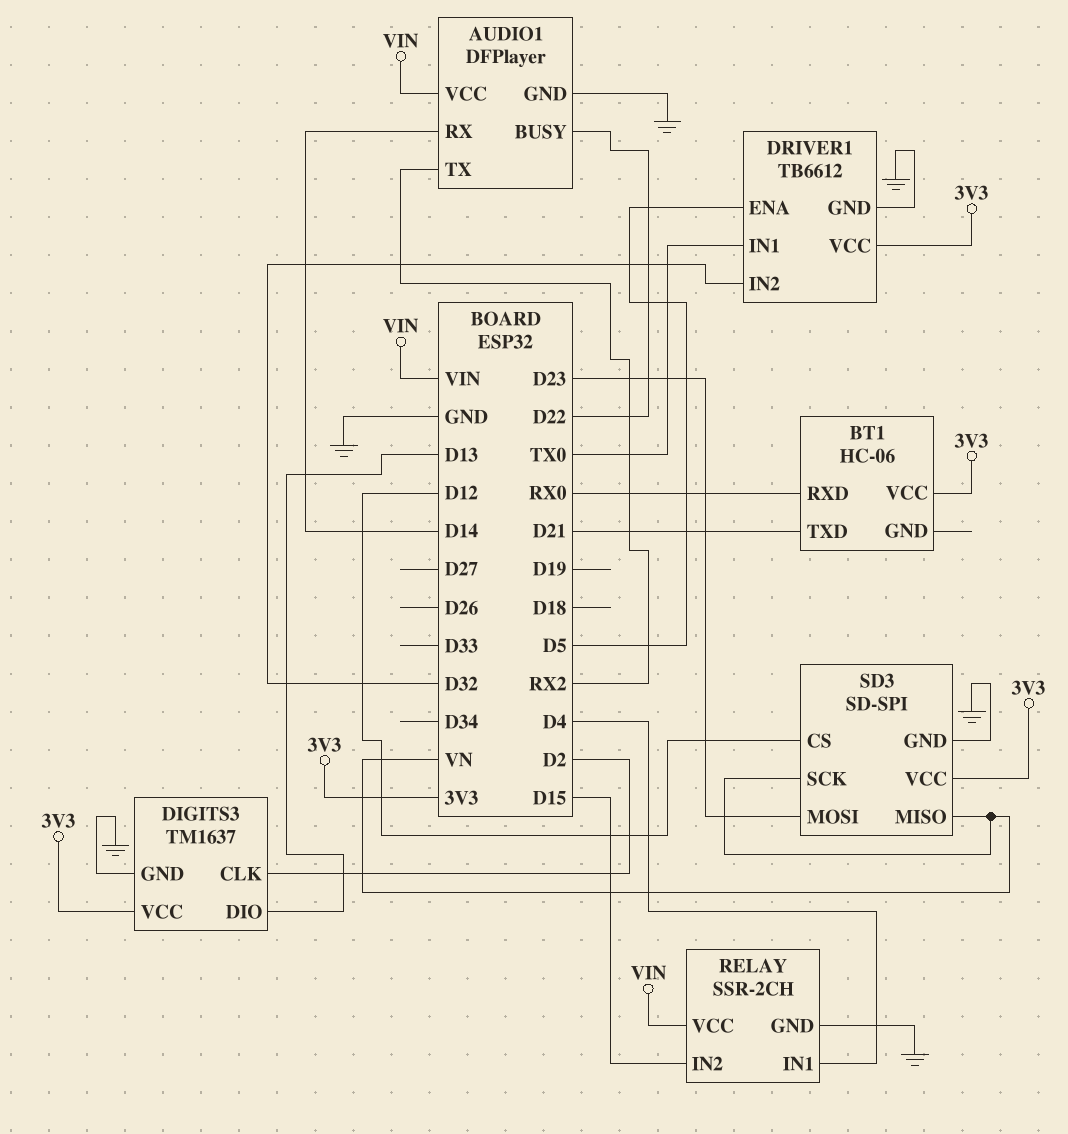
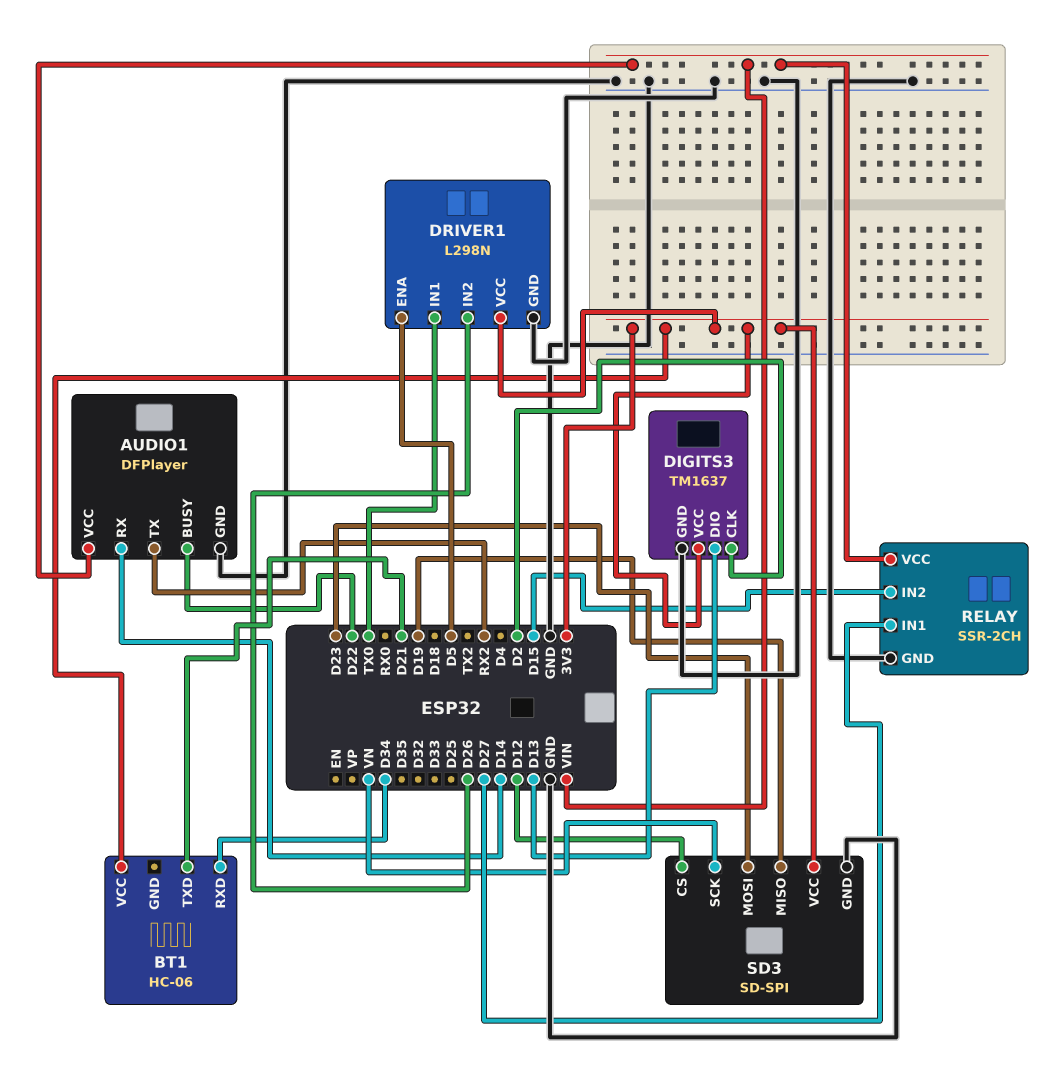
BT1 pin RXD: RX0 -> D34
DRIVER1: TB6612 -> L298N
DRIVER1 pin IN2: D32 -> D26
RELAY pin IN1: D4 -> D27
SD3 pin MISO: VN -> D19

